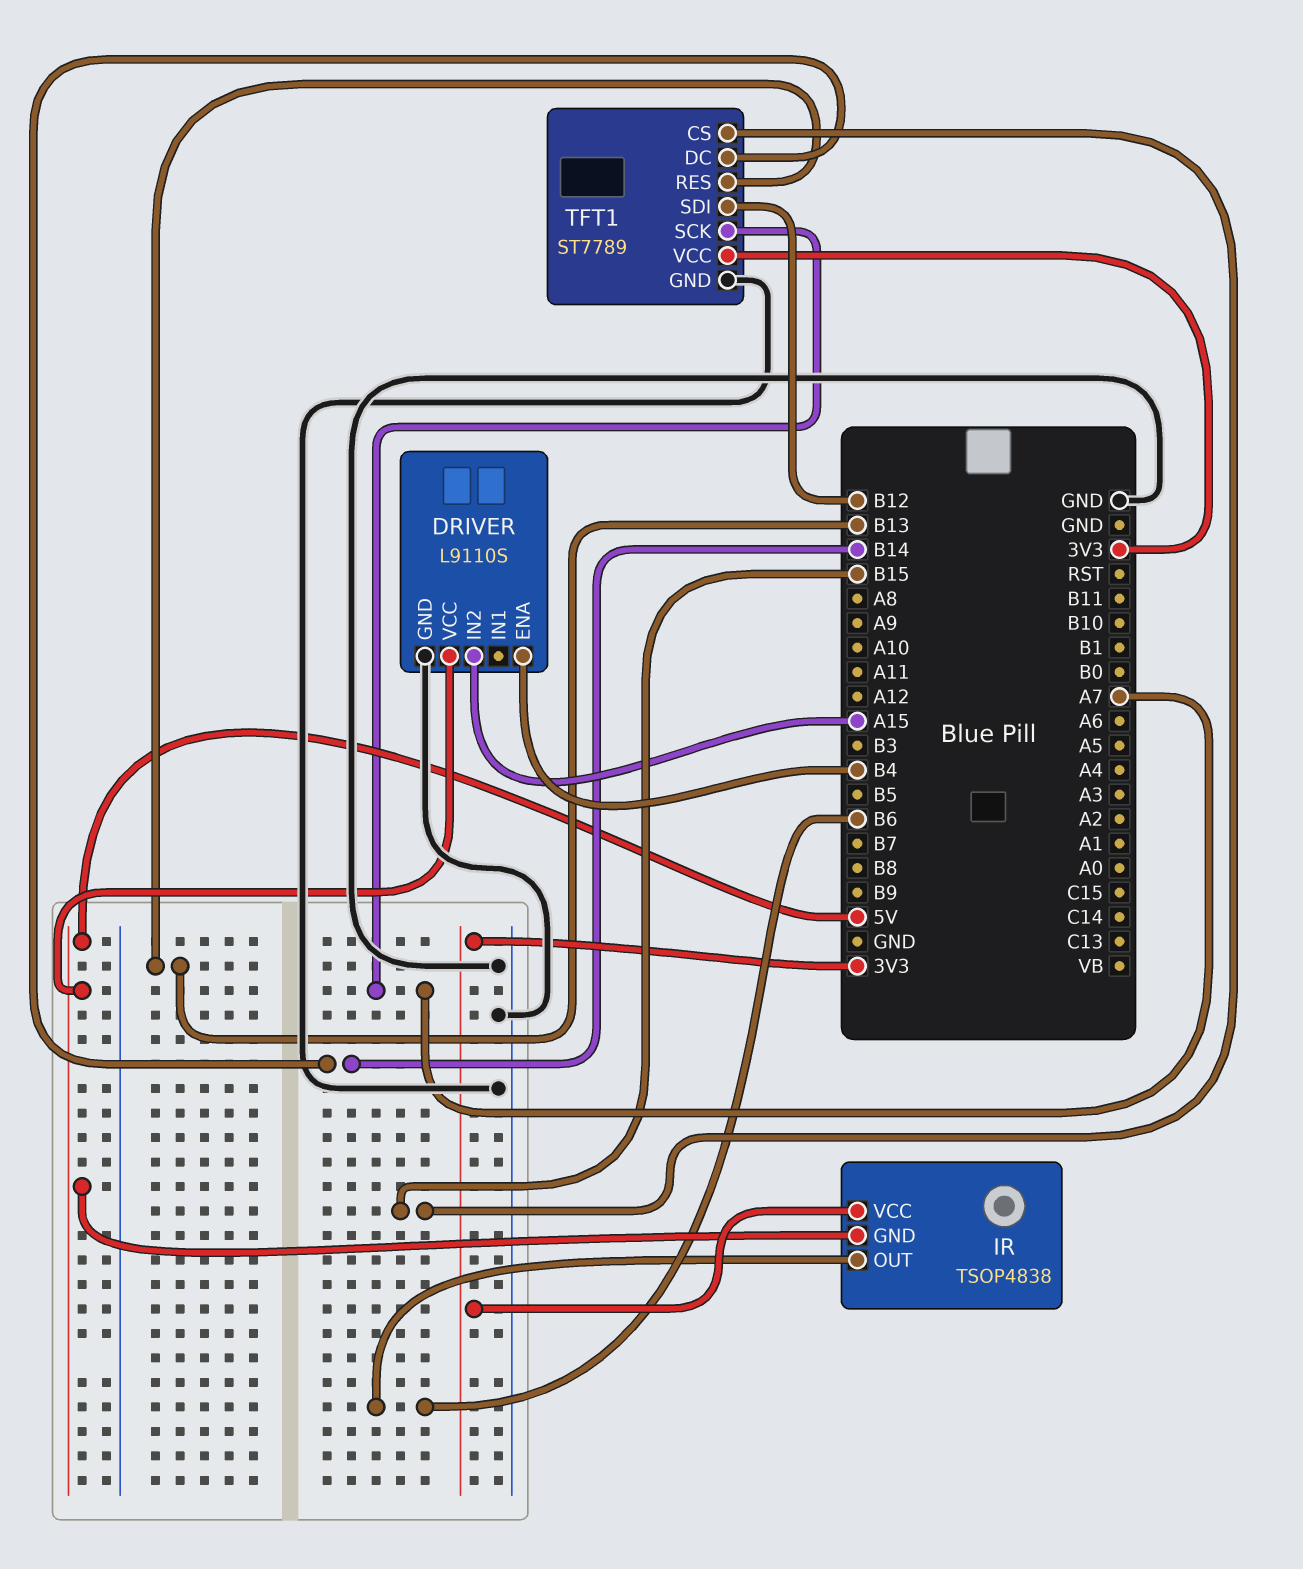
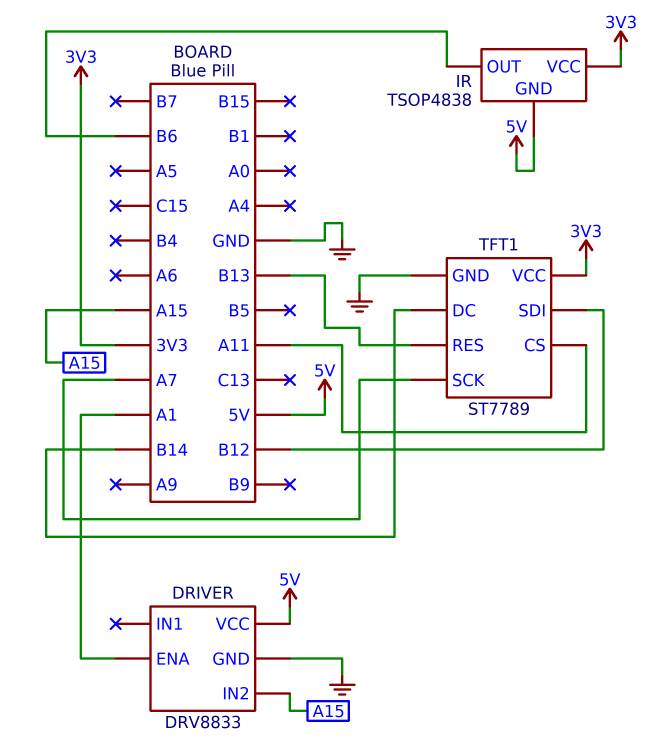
DRIVER: L9110S -> DRV8833
DRIVER pin ENA: B4 -> A1
TFT1 pin CS: B15 -> A11

